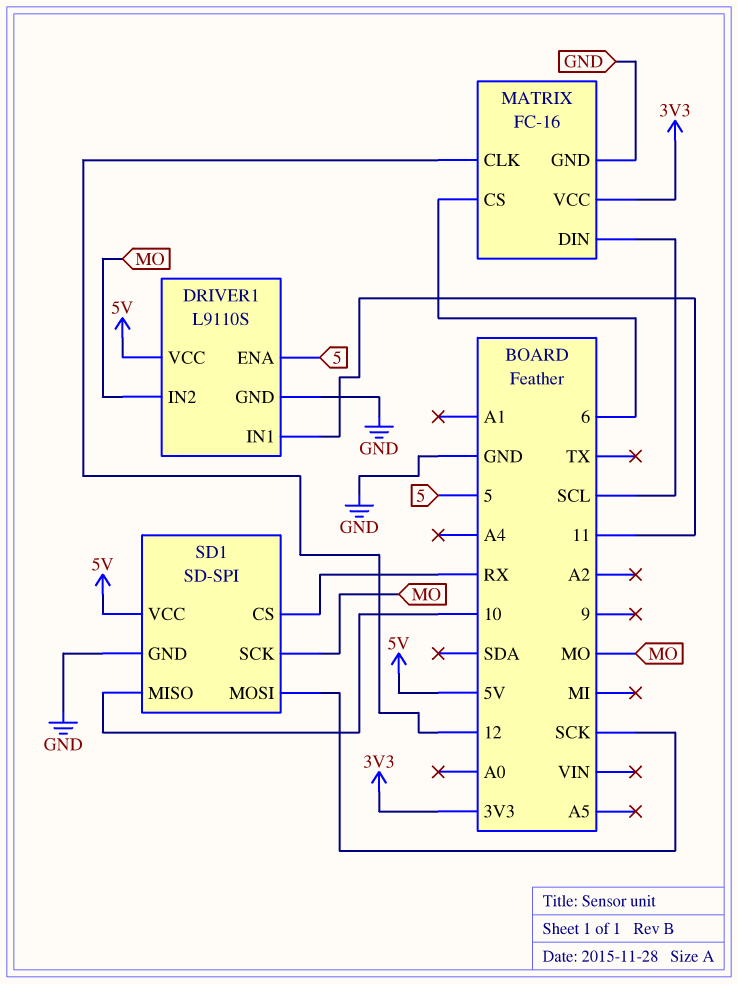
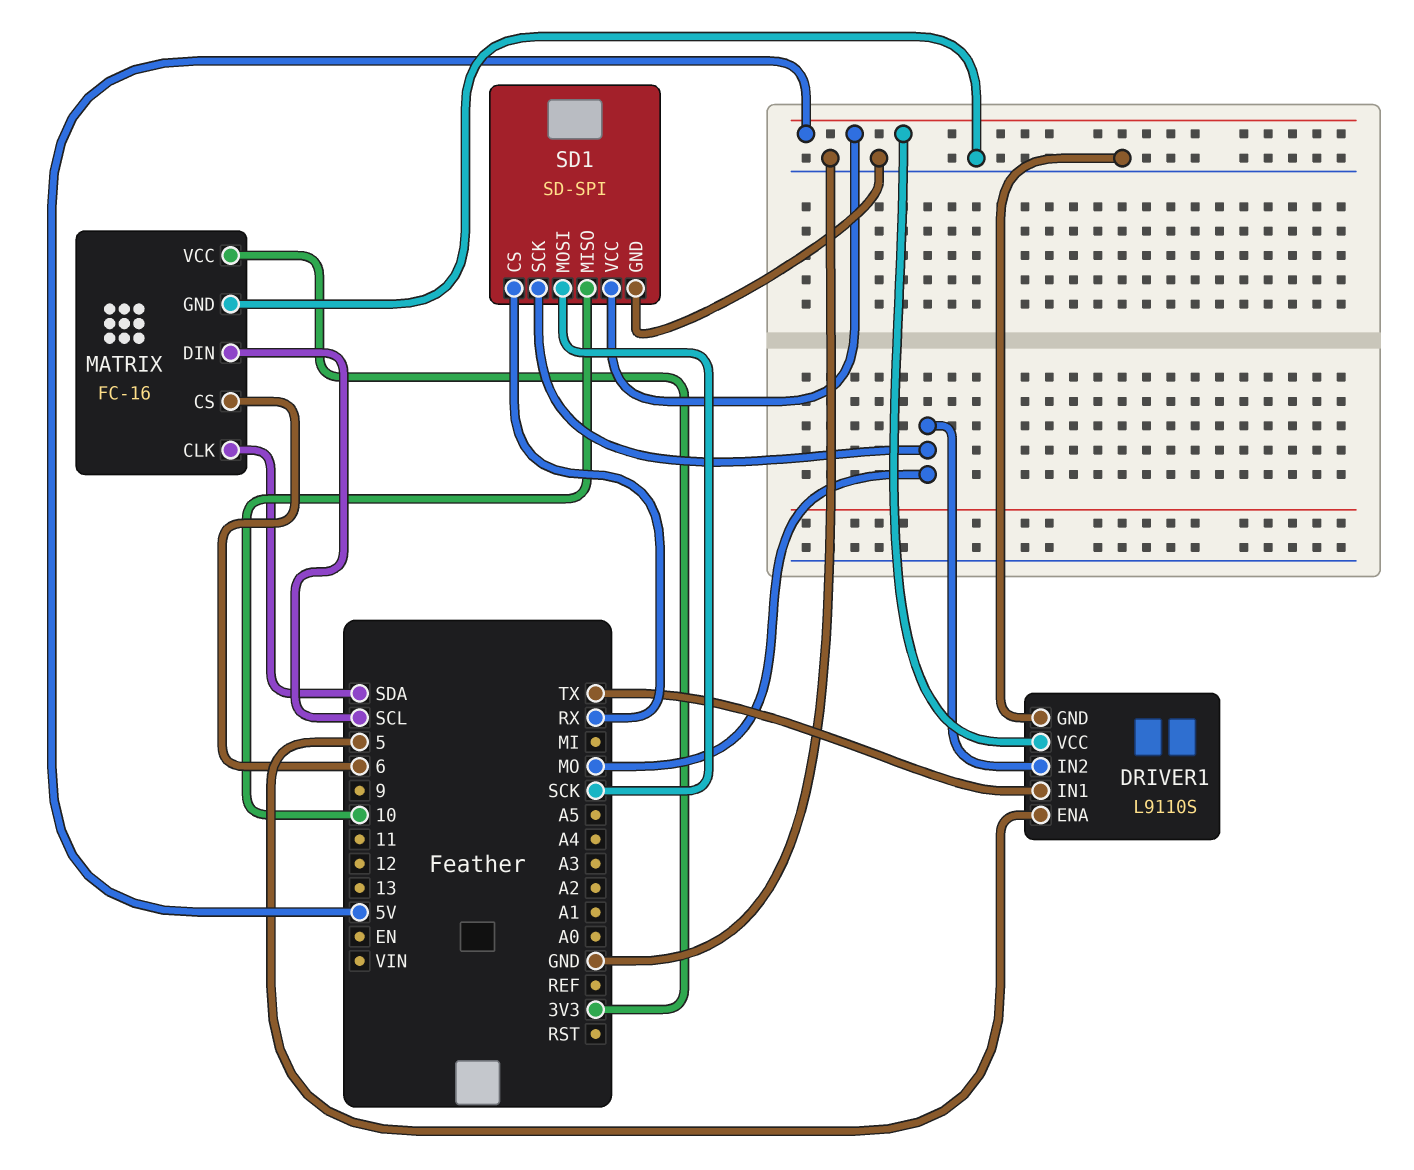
DRIVER1 pin IN1: 11 -> TX
MATRIX pin CLK: 12 -> SDA

